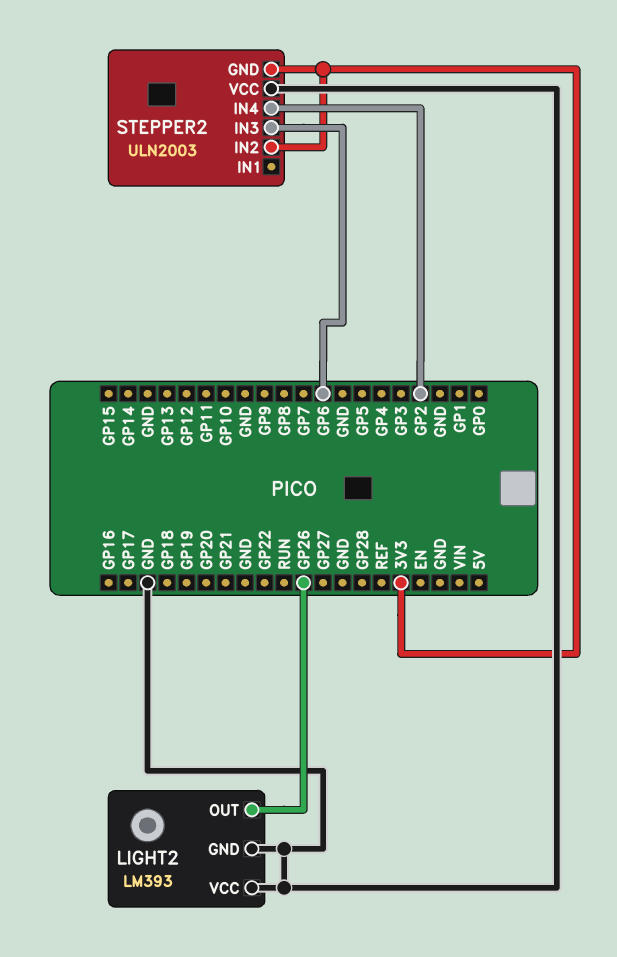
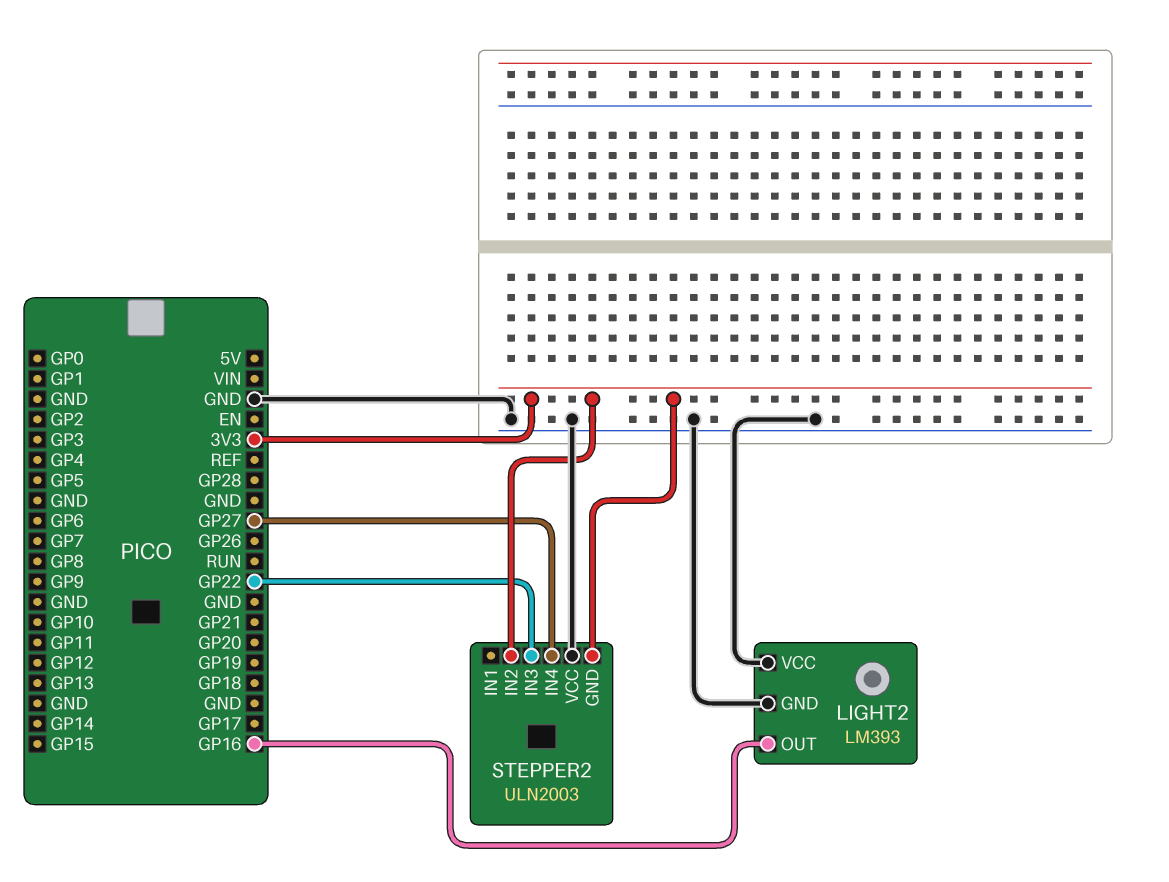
LIGHT2 pin OUT: GP26 -> GP16
STEPPER2 pin IN3: GP6 -> GP22
STEPPER2 pin IN4: GP2 -> GP27

